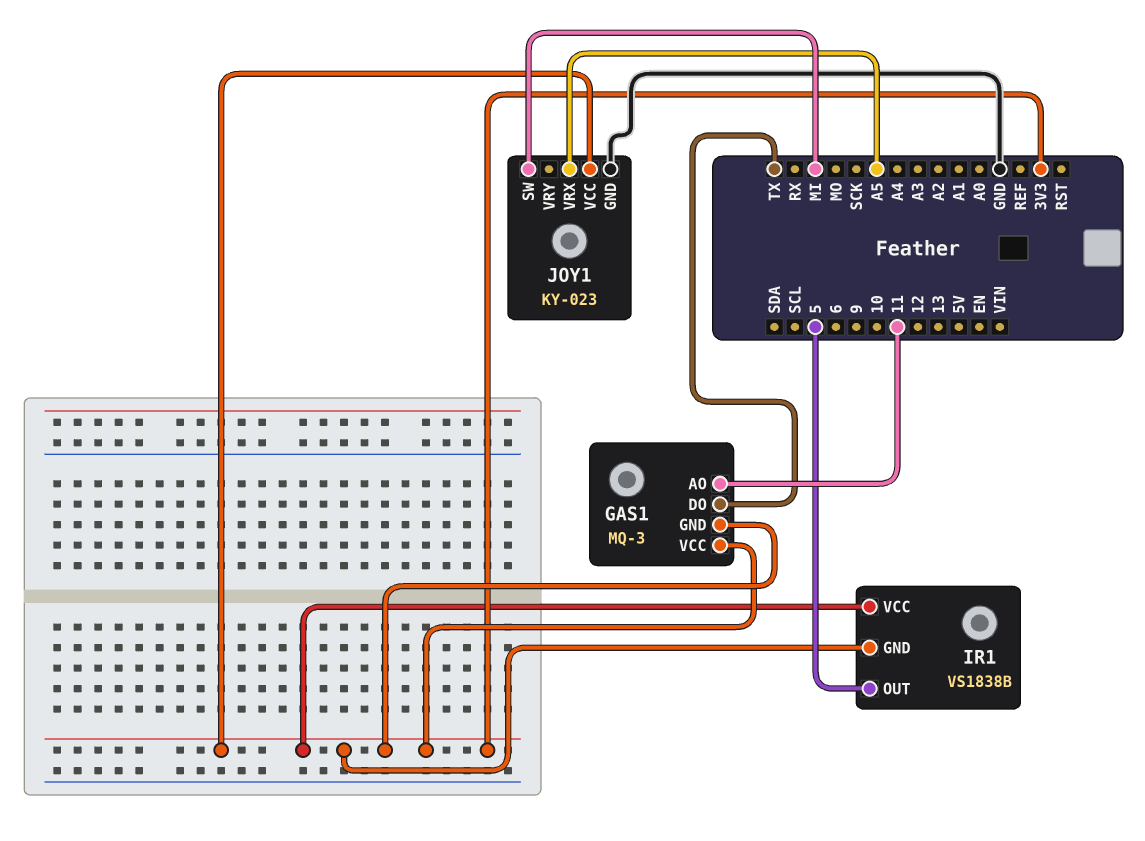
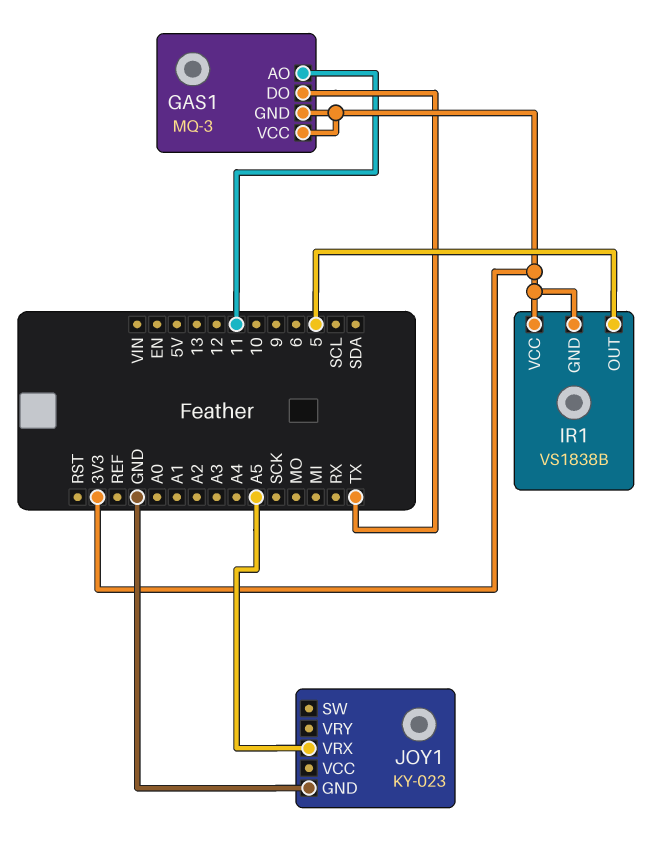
JOY1 pin SW: MI -> none
JOY1 pin VCC: 3V3 -> none

